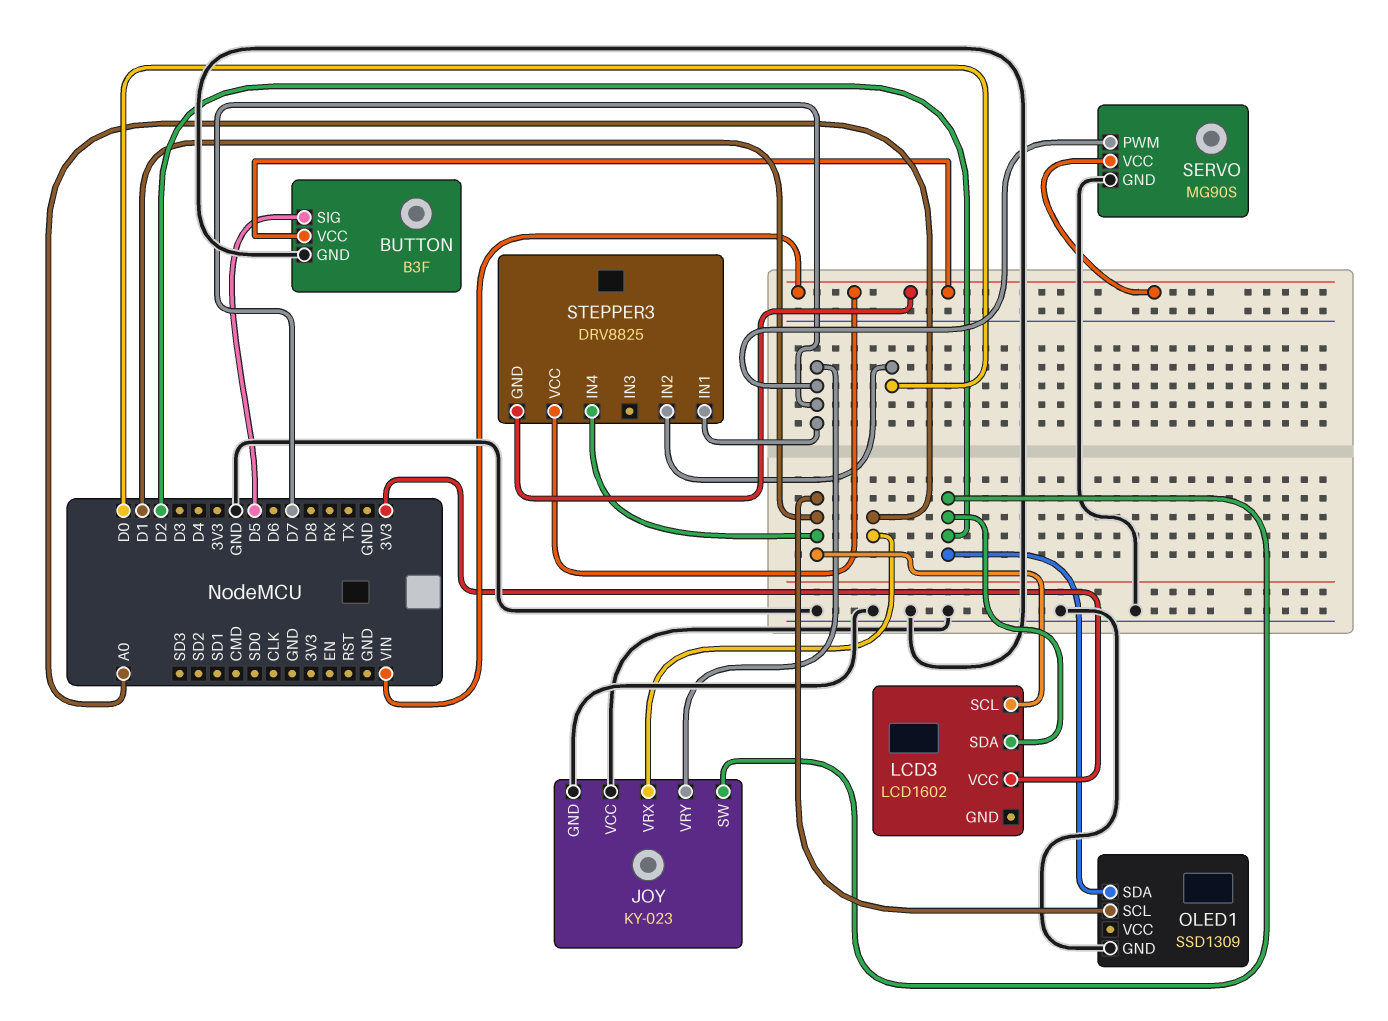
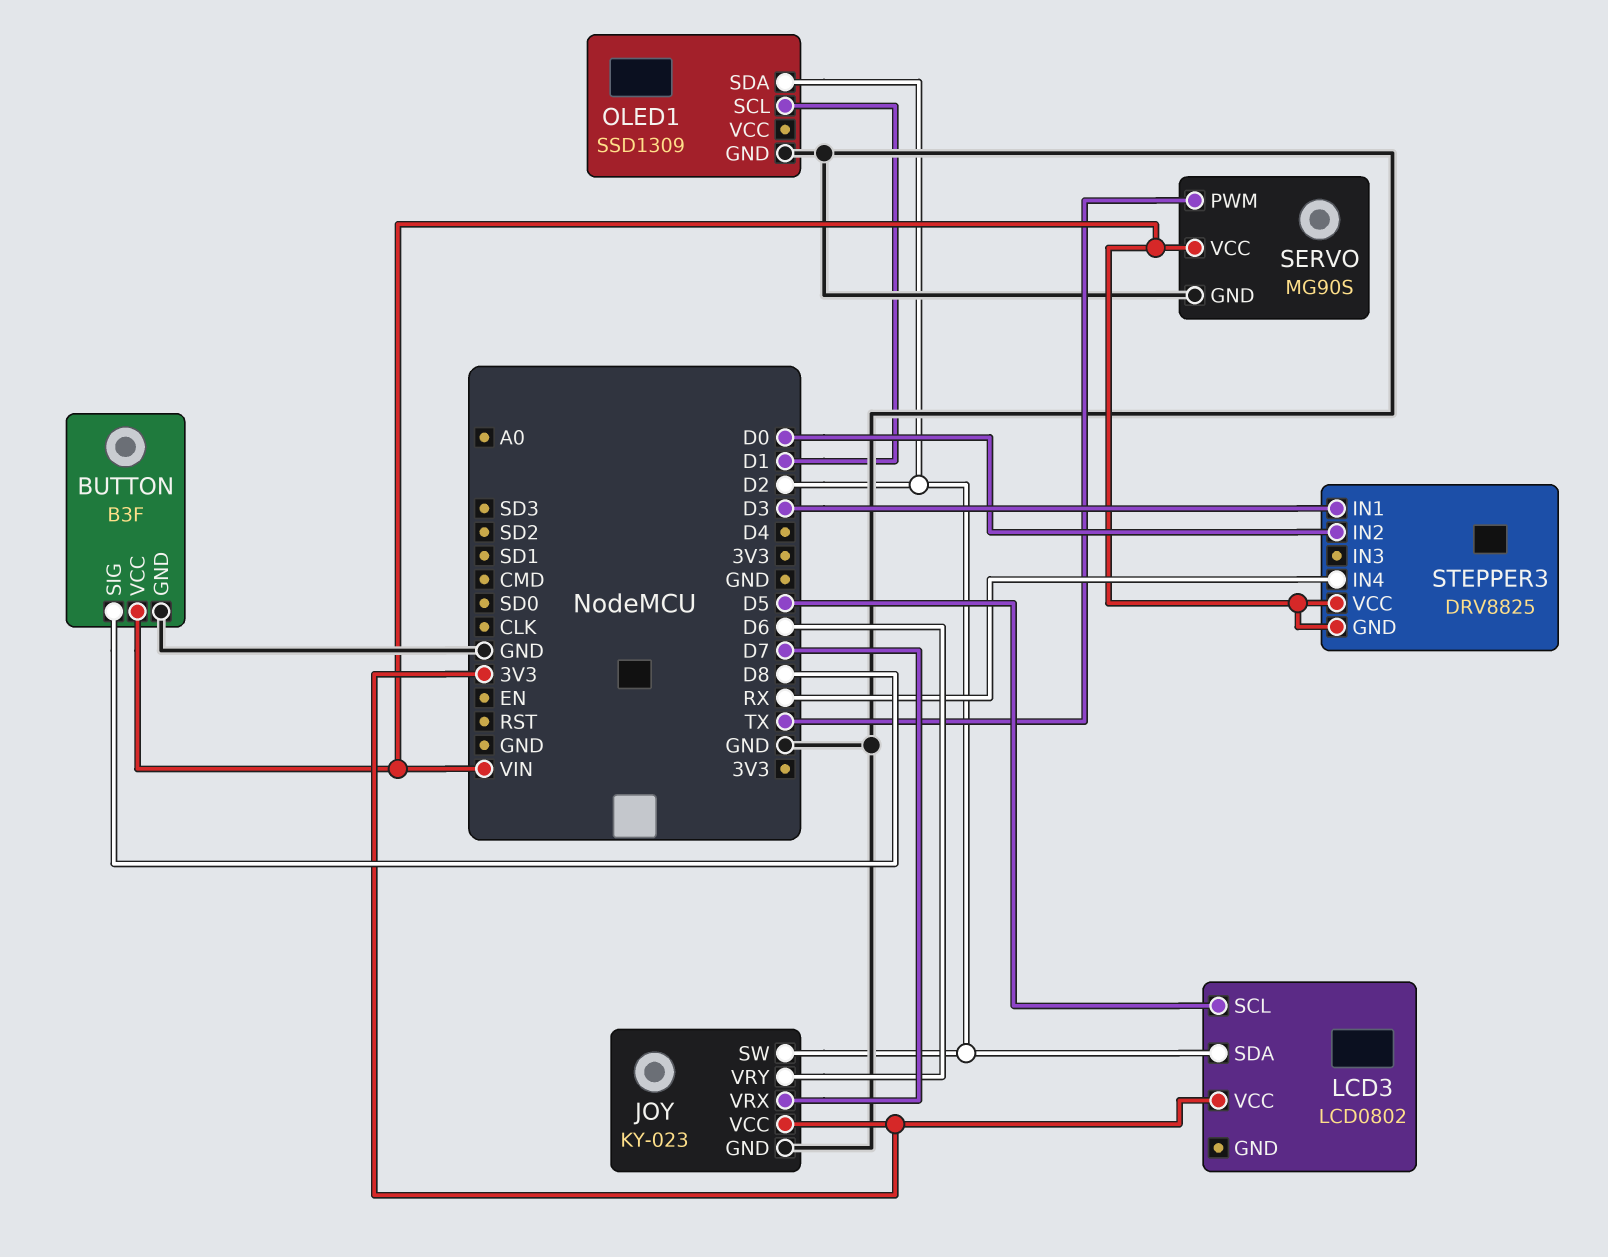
BUTTON pin SIG: D5 -> D8
JOY pin VCC: GND -> 3V3
JOY pin VRX: A0 -> D7
JOY pin VRY: D7 -> D6
LCD3: LCD1602 -> LCD0802
LCD3 pin SCL: D1 -> D5
SERVO pin PWM: D7 -> TX
STEPPER3 pin IN1: D7 -> D3
STEPPER3 pin IN4: D1 -> RX

